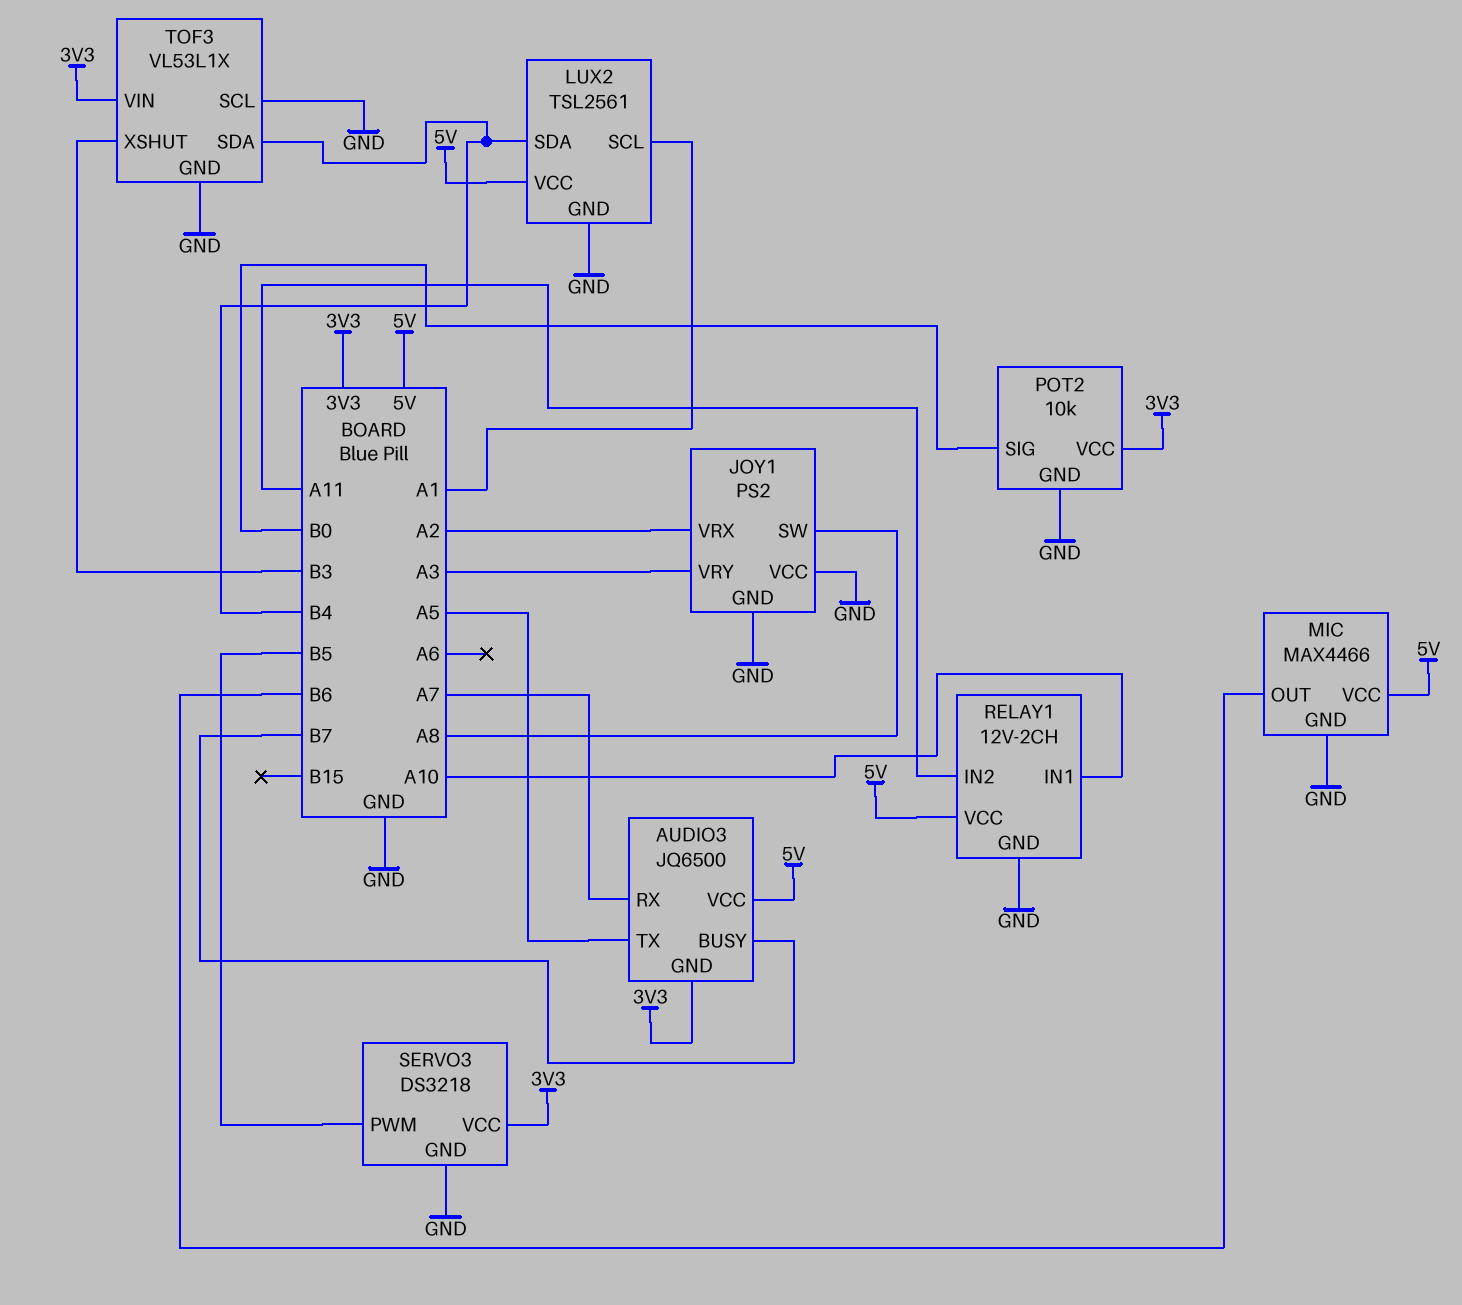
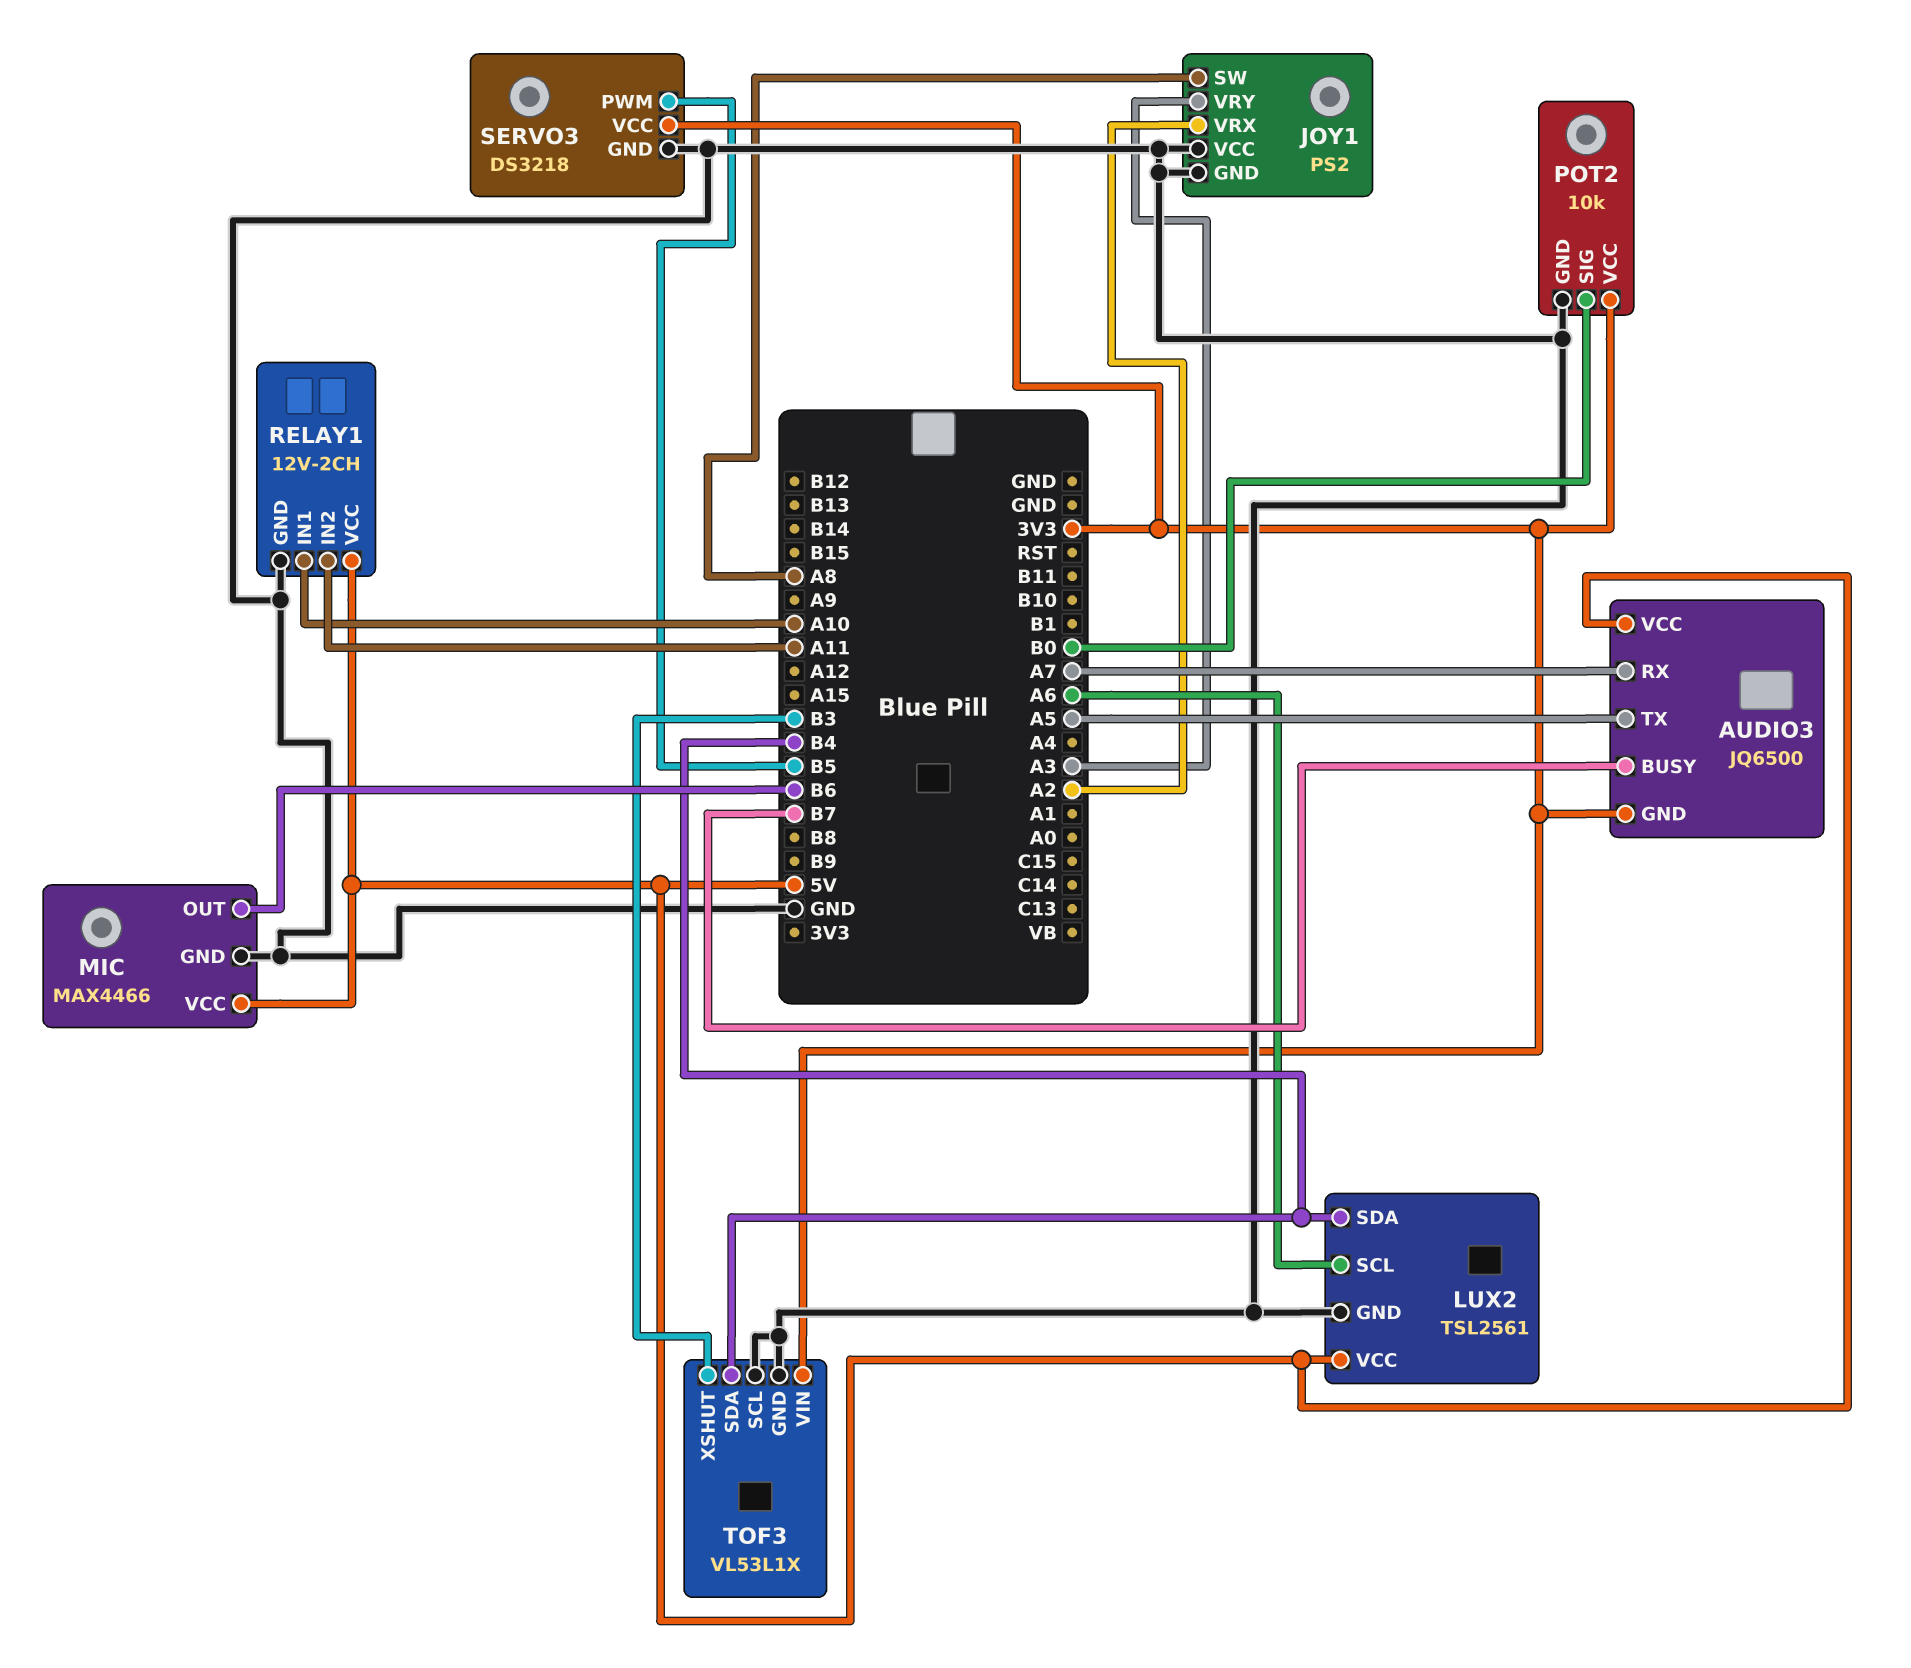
LUX2 pin SCL: A1 -> A6

